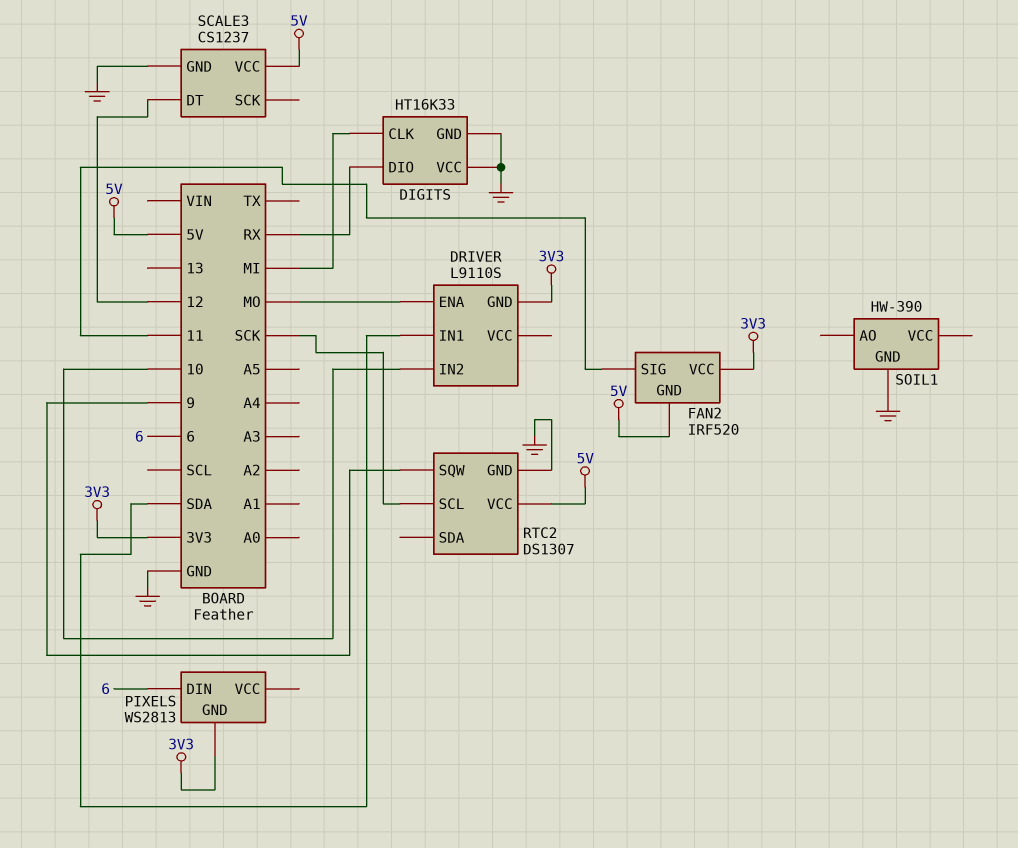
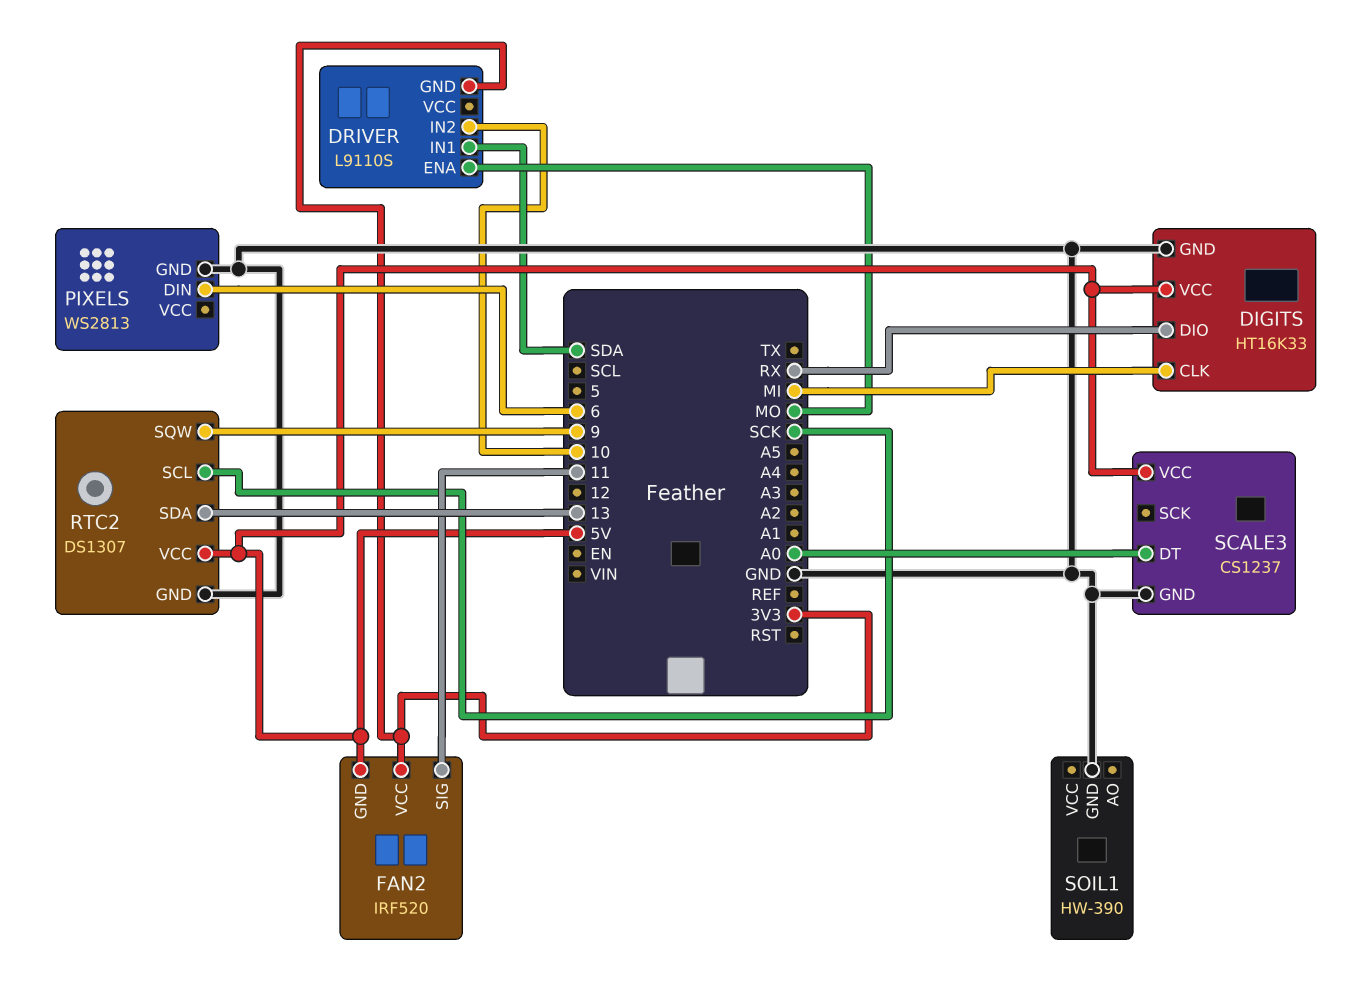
DIGITS pin VCC: GND -> 5V
PIXELS pin GND: 3V3 -> GND
RTC2 pin SDA: none -> 13
SCALE3 pin DT: 12 -> A0

